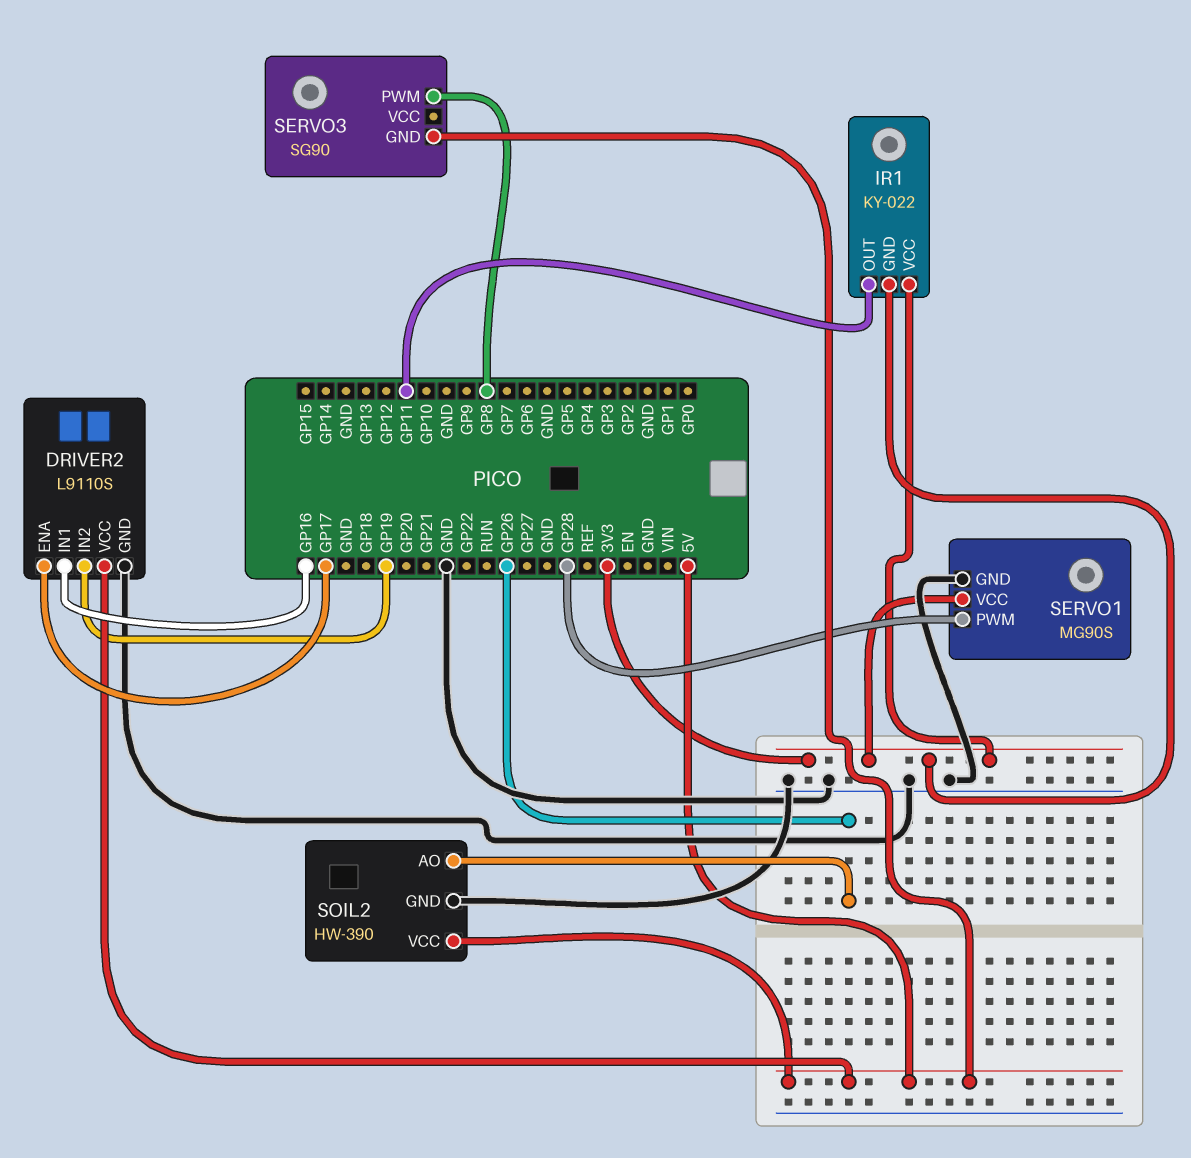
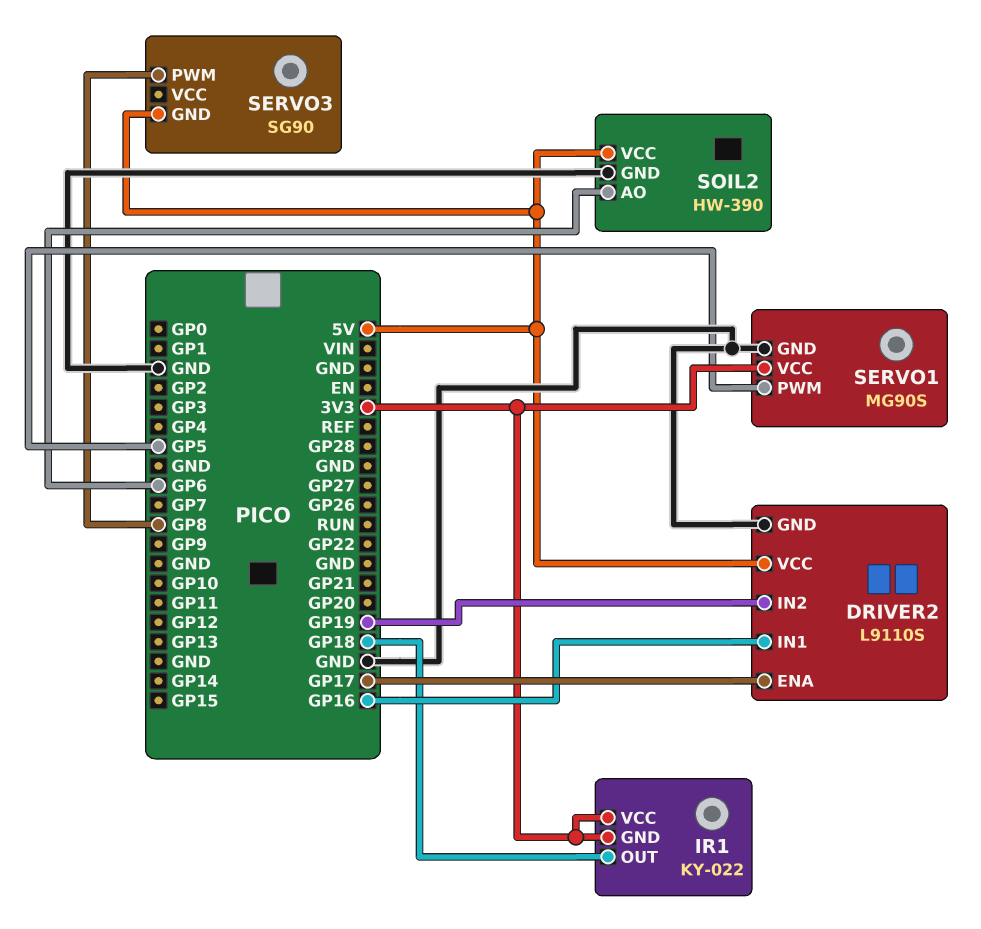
IR1 pin OUT: GP11 -> GP18
SERVO1 pin PWM: GP28 -> GP5
SOIL2 pin AO: GP26 -> GP6

